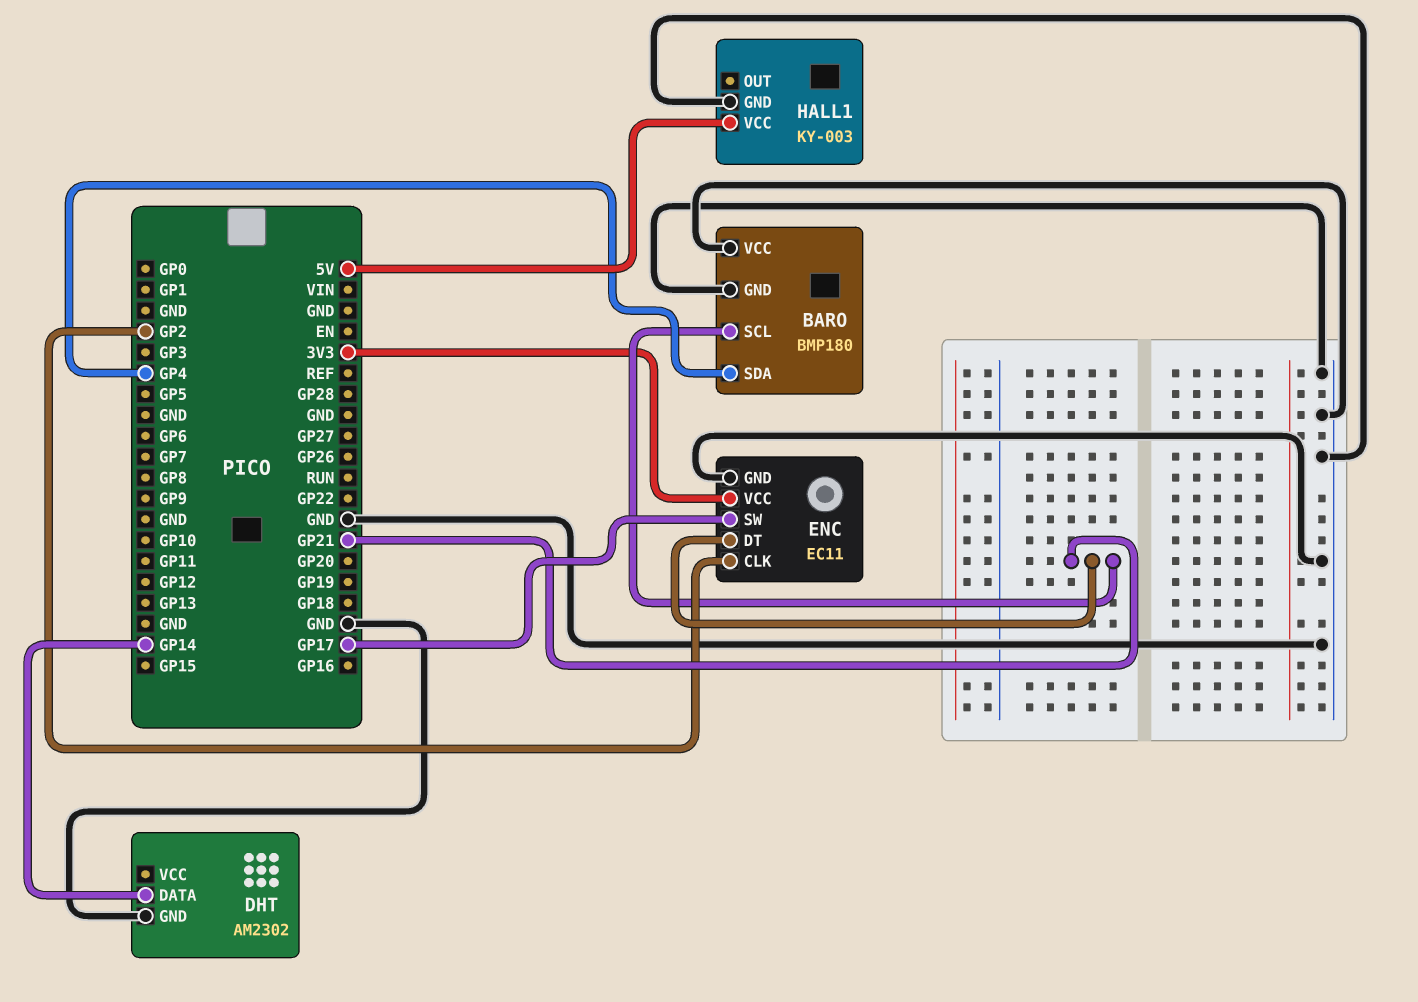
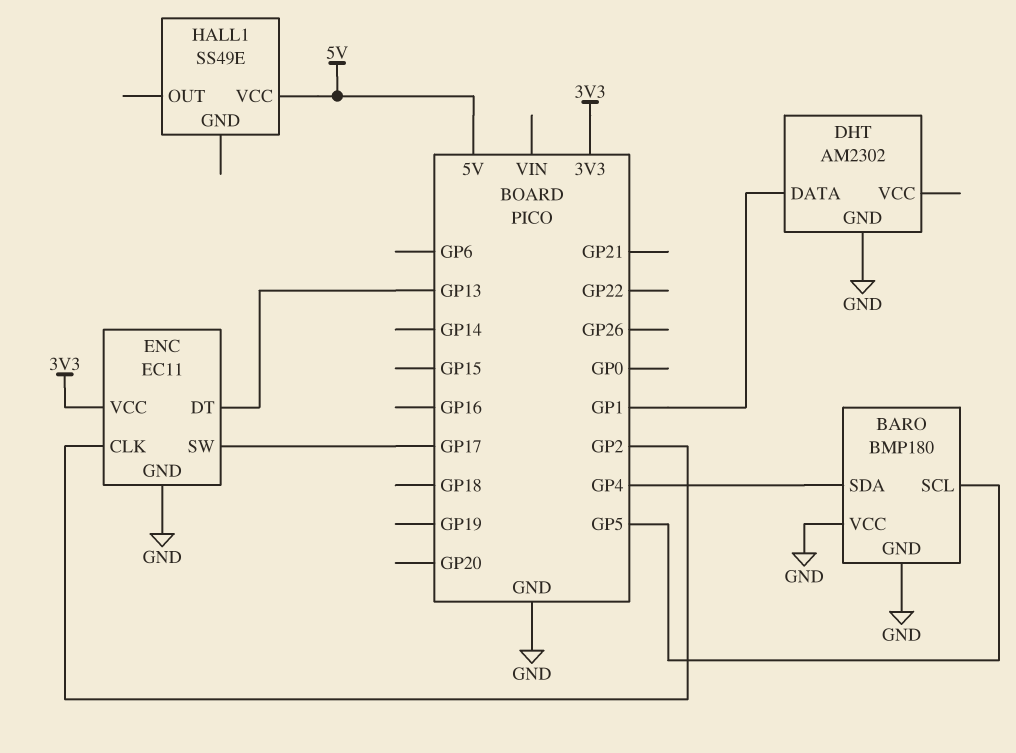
BARO pin SCL: GP21 -> GP5
DHT pin DATA: GP14 -> GP1
ENC pin DT: GP21 -> GP13
HALL1: KY-003 -> SS49E
HALL1 pin GND: GND -> none

